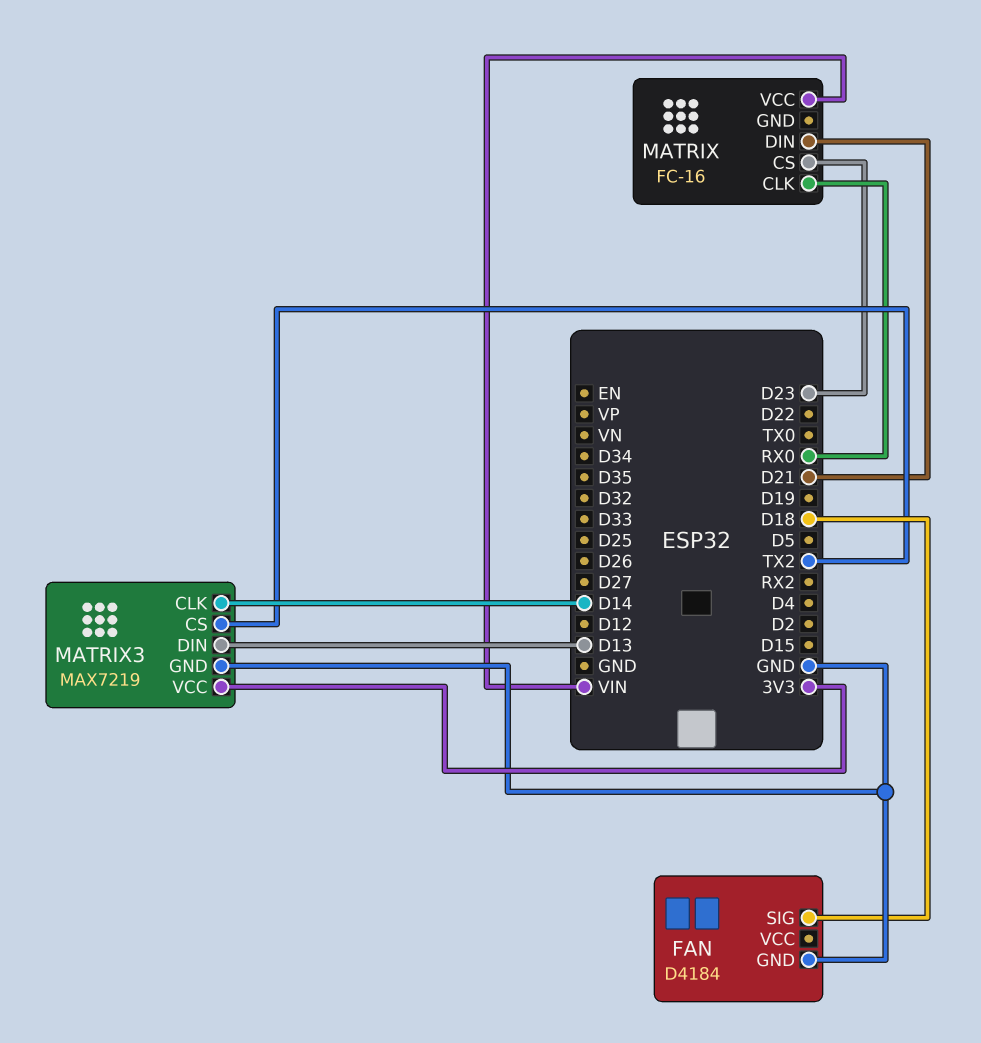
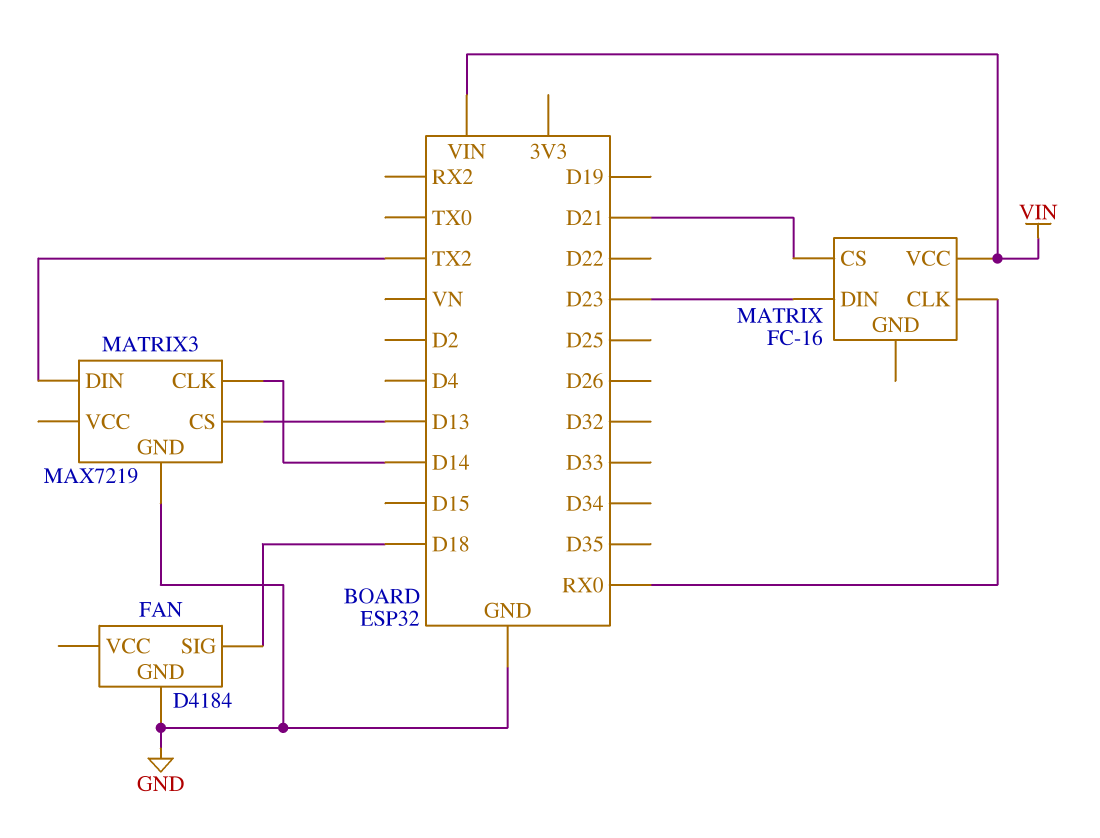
MATRIX pin CS: D23 -> D21
MATRIX pin DIN: D21 -> D23
MATRIX3 pin CS: TX2 -> D13
MATRIX3 pin DIN: D13 -> TX2
MATRIX3 pin VCC: 3V3 -> none

